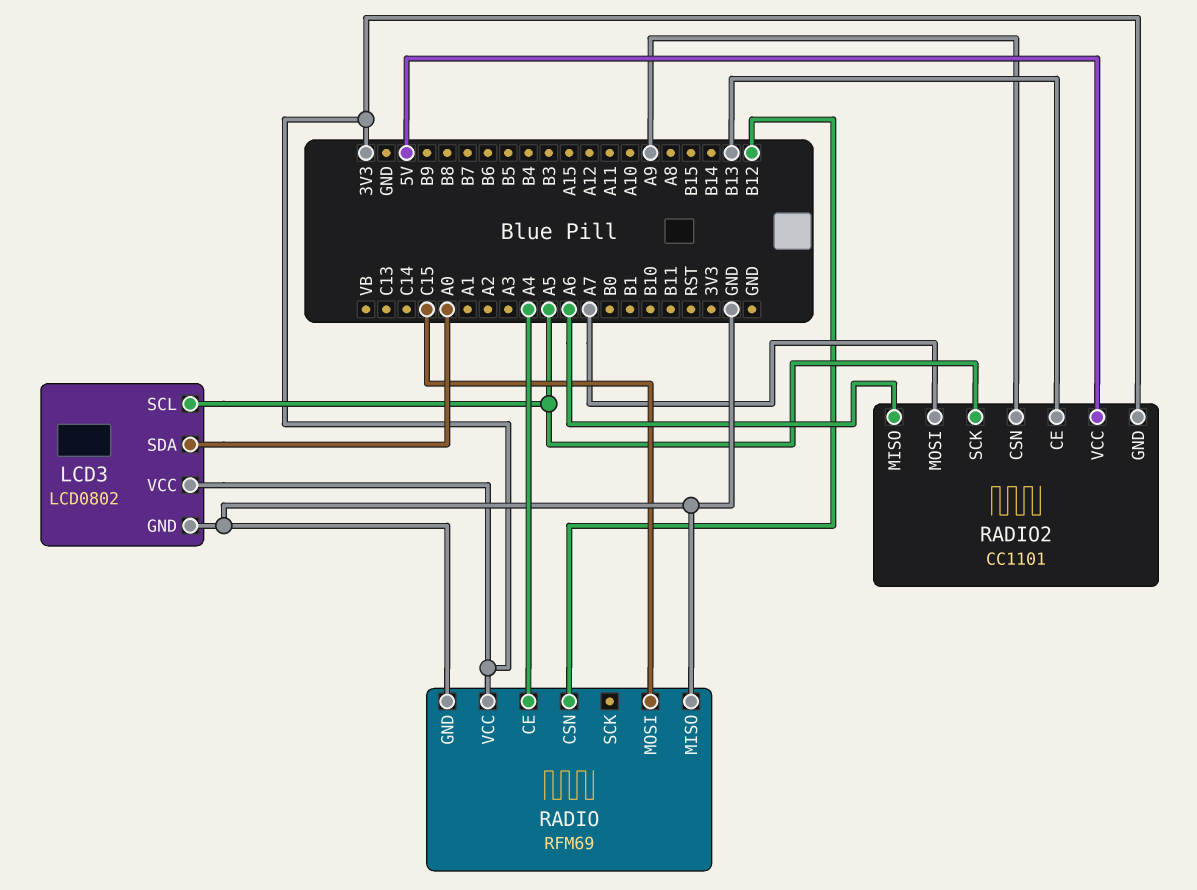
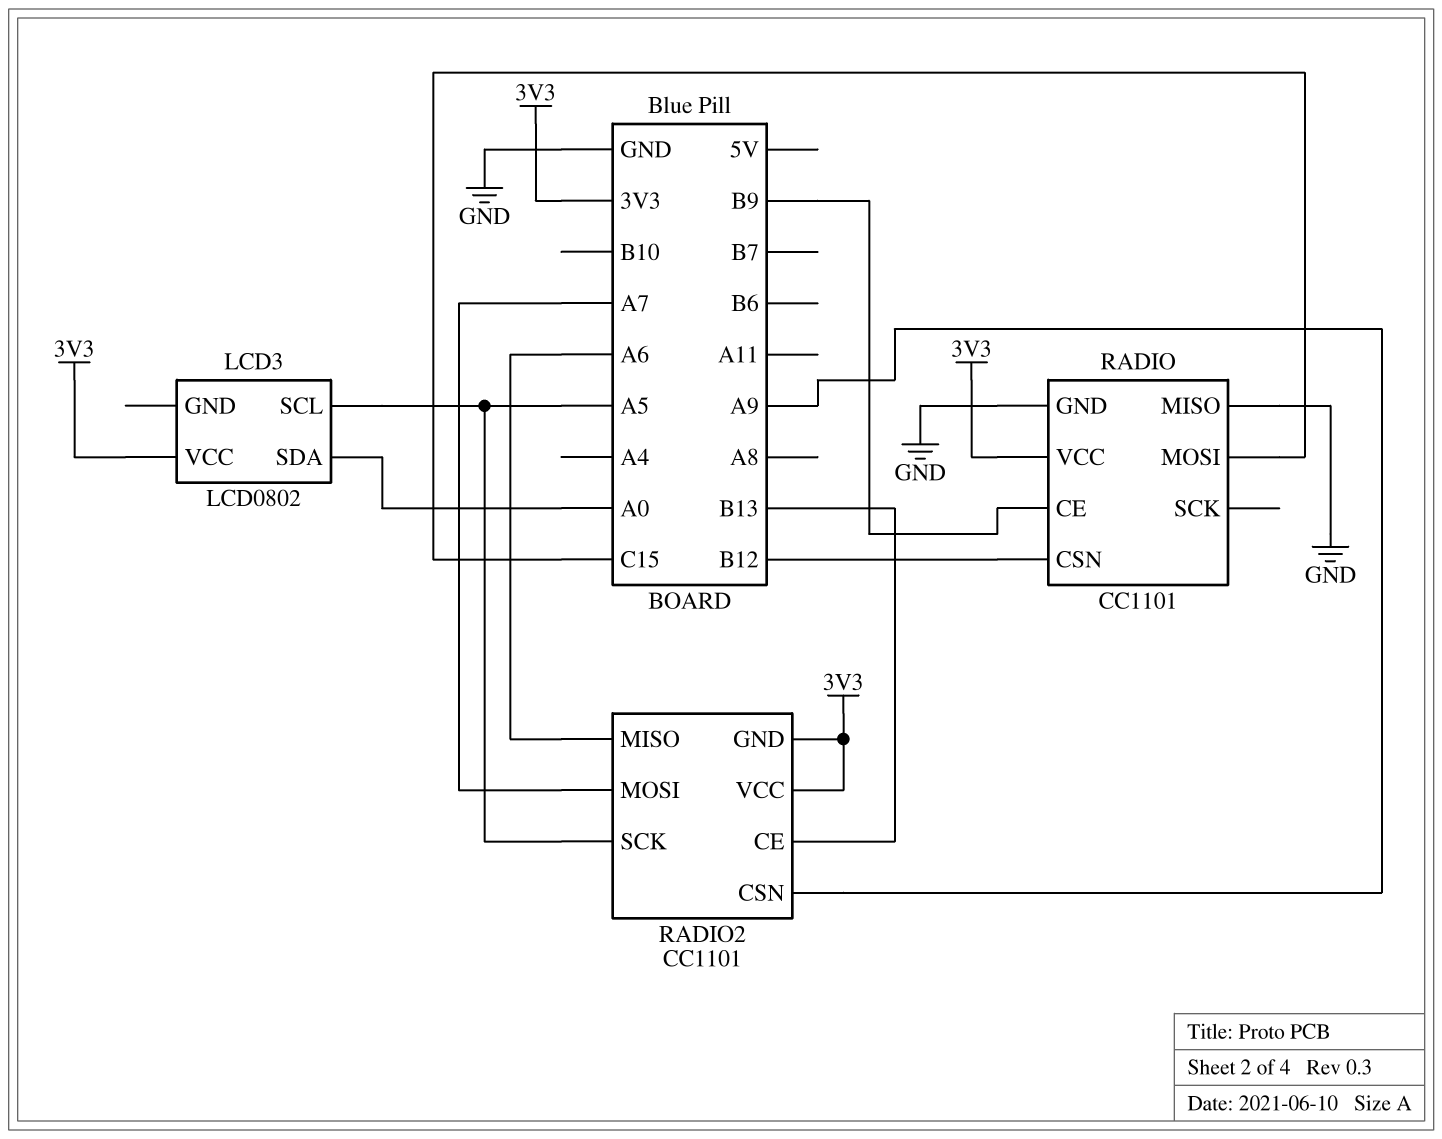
LCD3 pin GND: GND -> none
RADIO: RFM69 -> CC1101
RADIO pin CE: A4 -> B9
RADIO2 pin VCC: 5V -> 3V3

